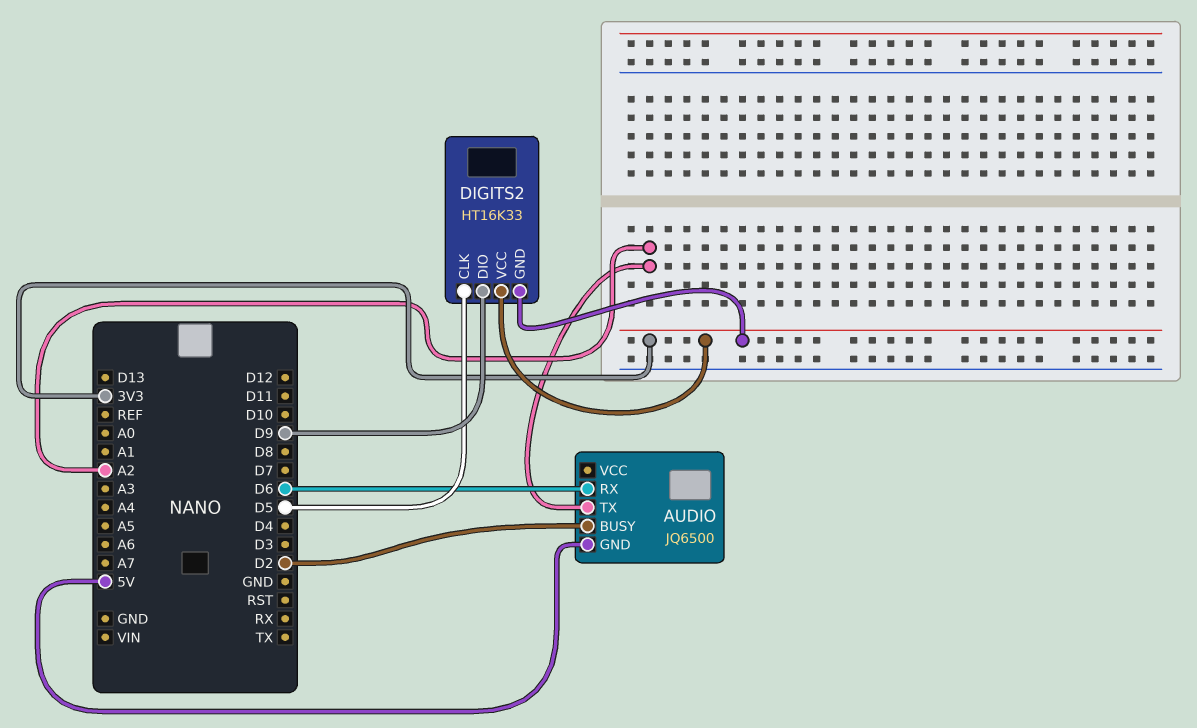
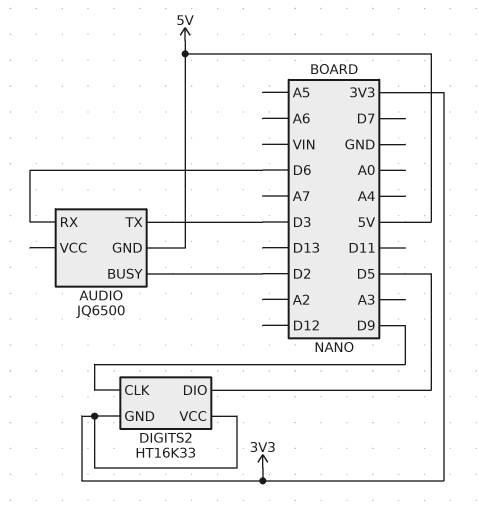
AUDIO pin TX: A2 -> D3
DIGITS2 pin CLK: D5 -> D9
DIGITS2 pin DIO: D9 -> D5

